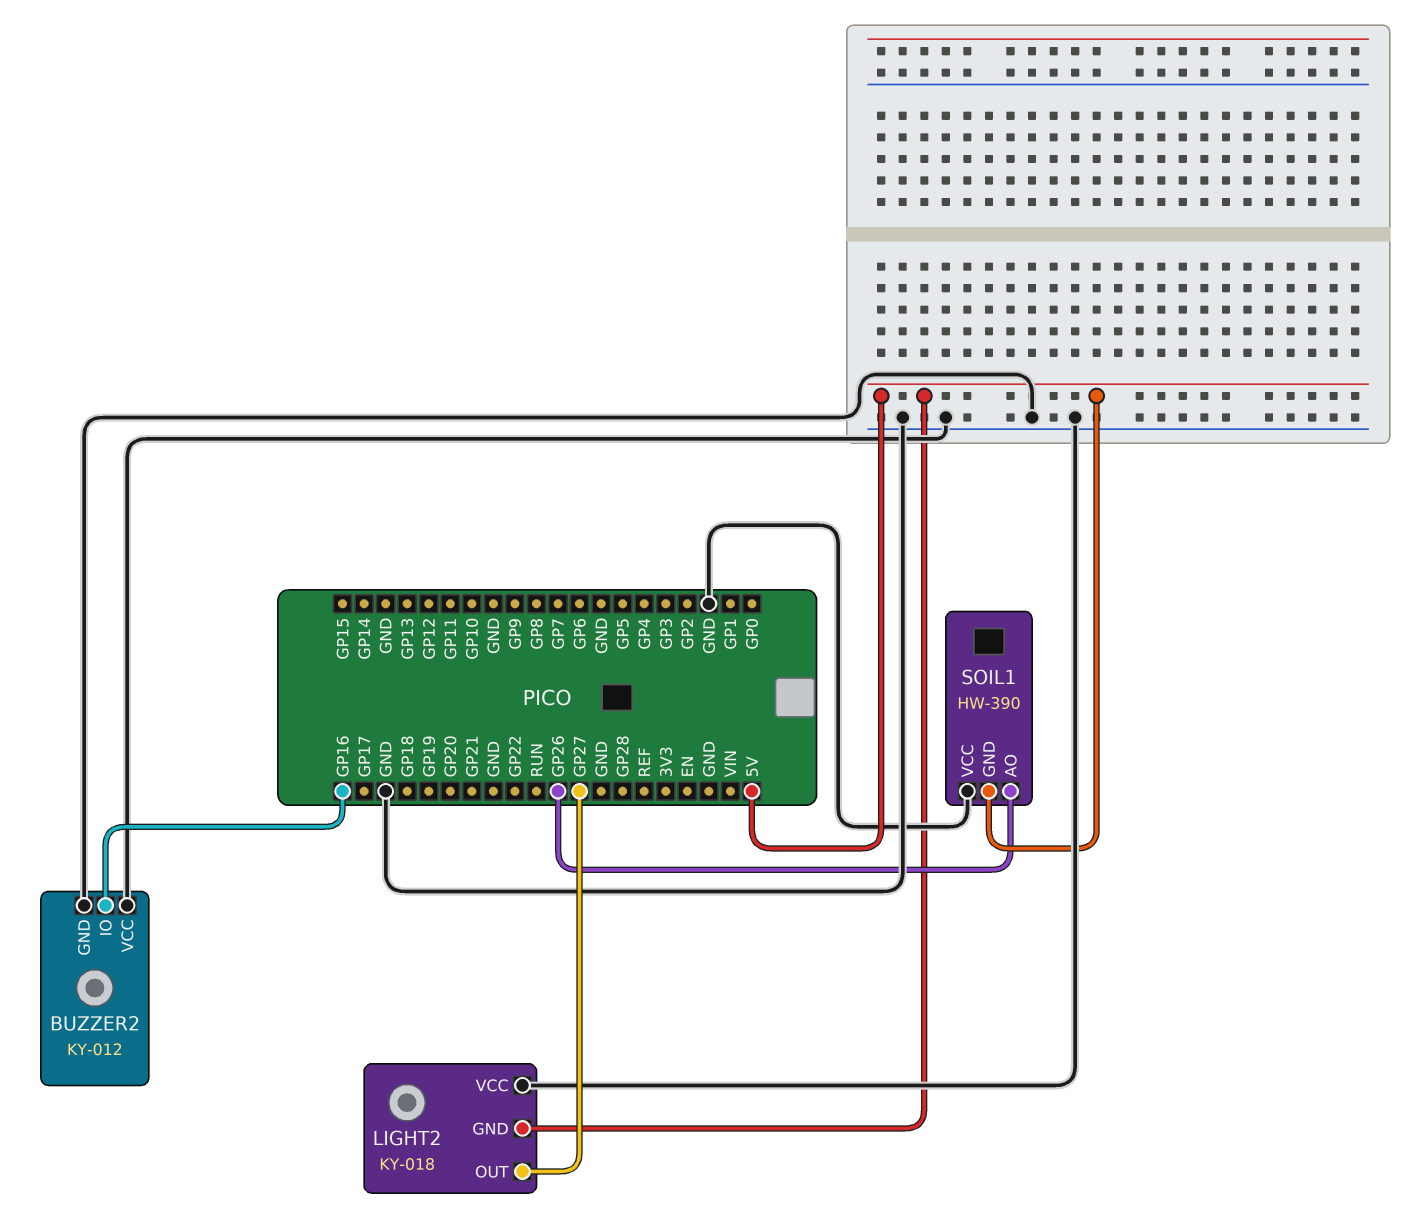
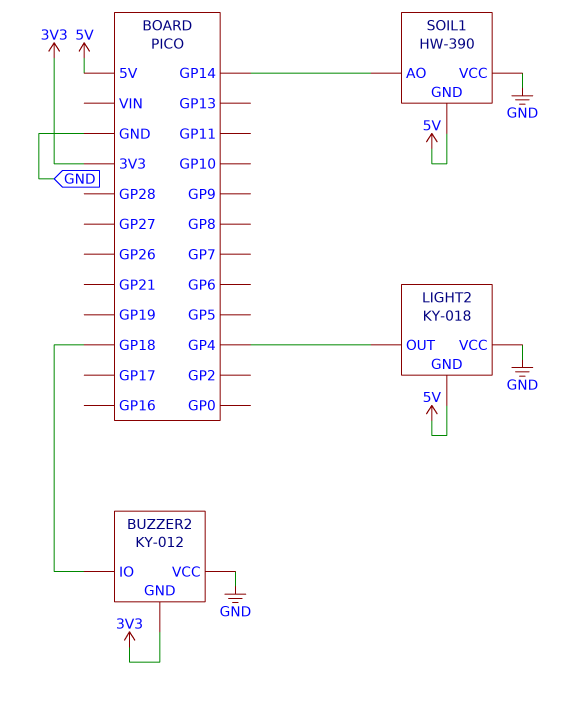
BUZZER2 pin GND: GND -> 3V3
BUZZER2 pin IO: GP16 -> GP18
LIGHT2 pin OUT: GP27 -> GP4
SOIL1 pin AO: GP26 -> GP14

